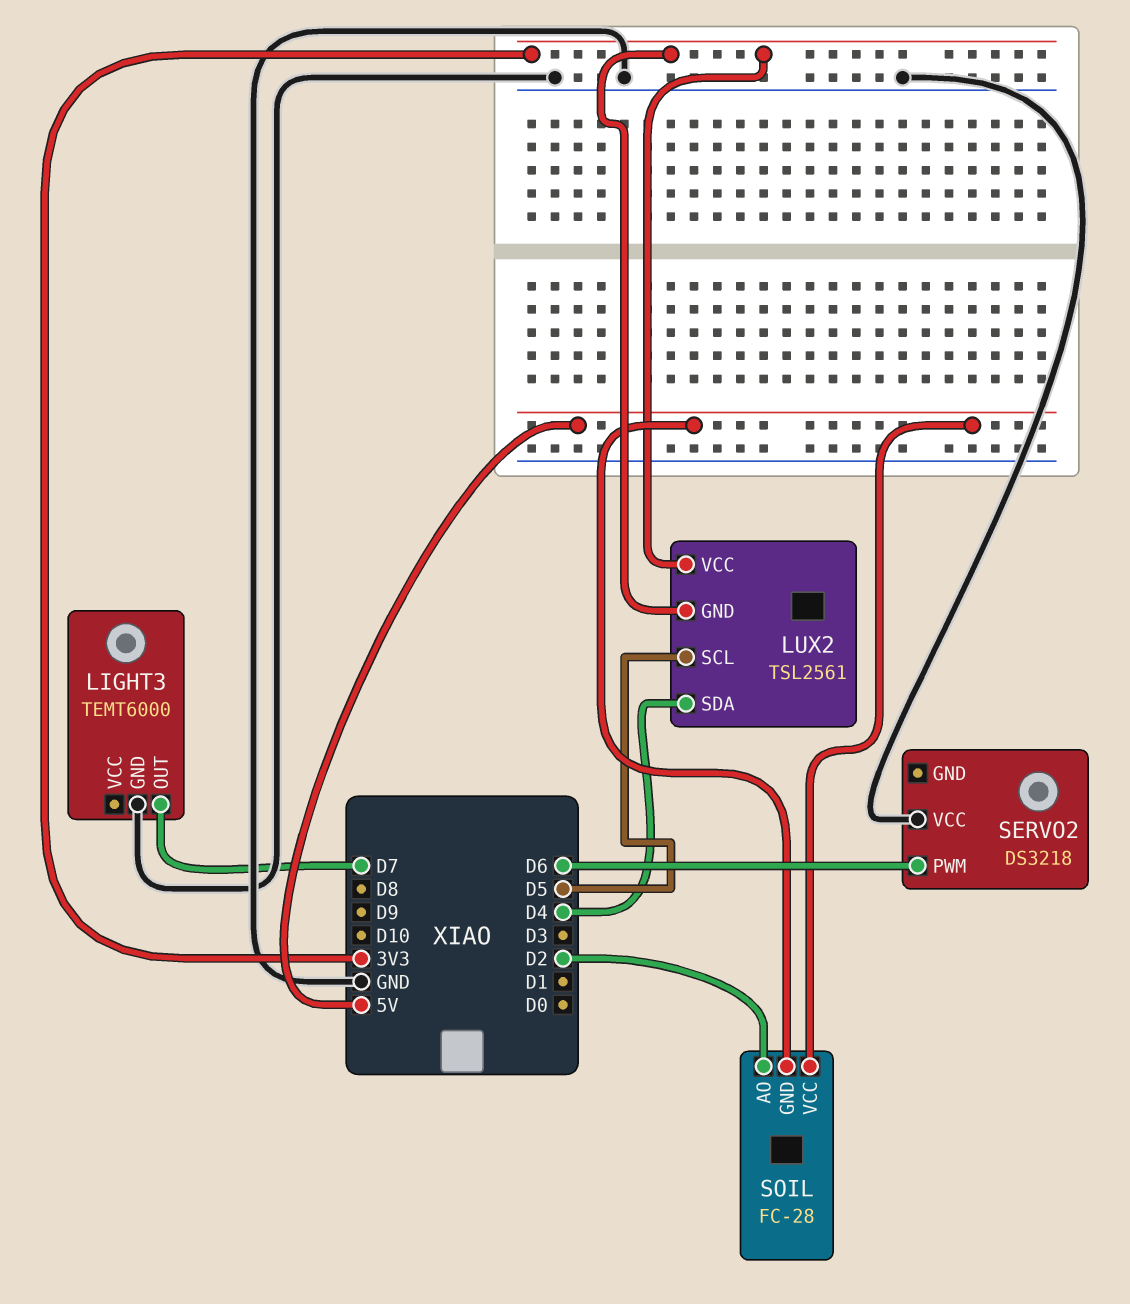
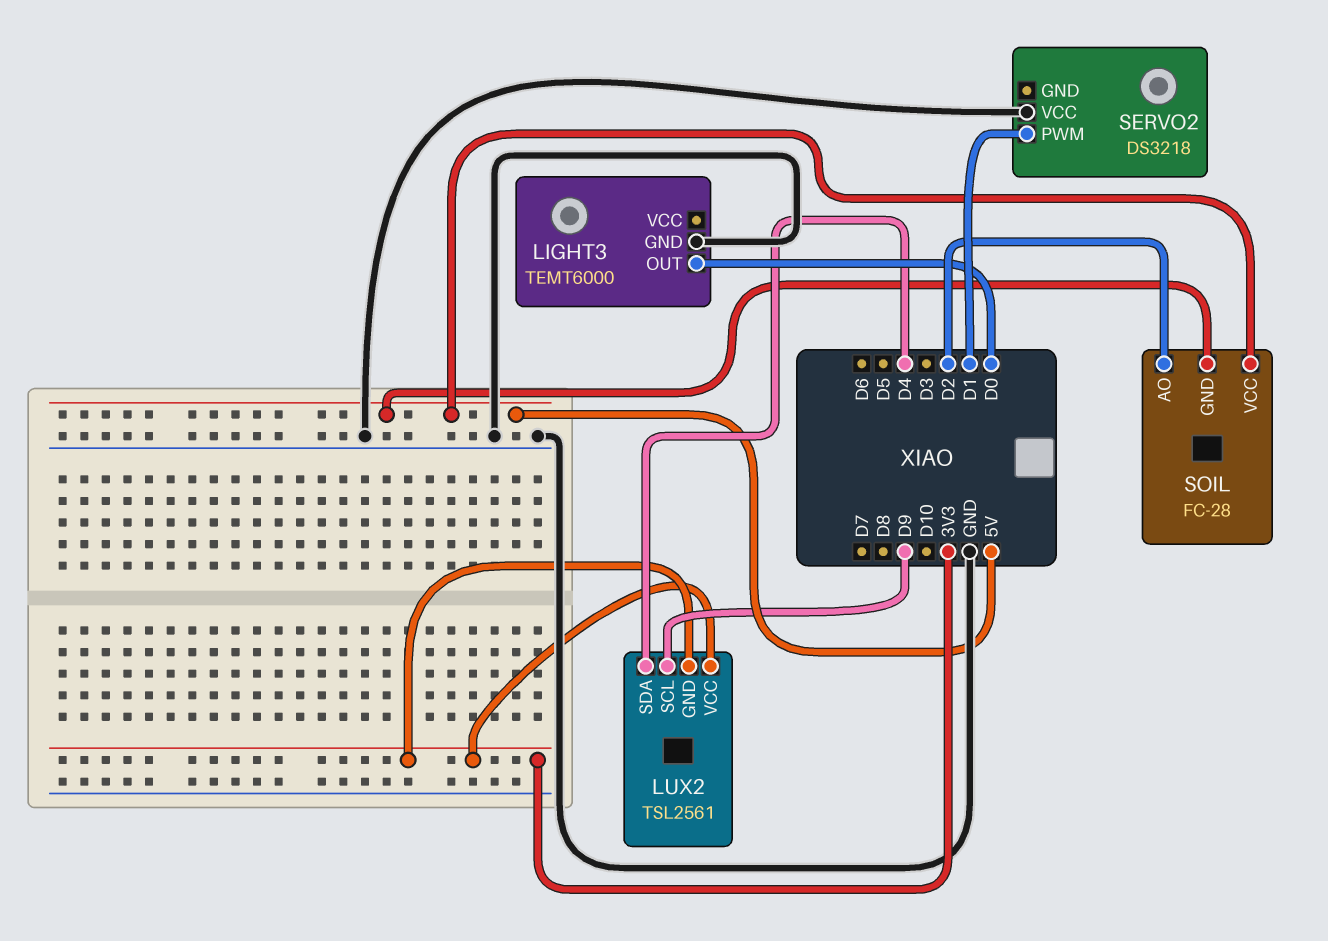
LIGHT3 pin OUT: D7 -> D0
LUX2 pin SCL: D5 -> D9
SERVO2 pin PWM: D6 -> D1

